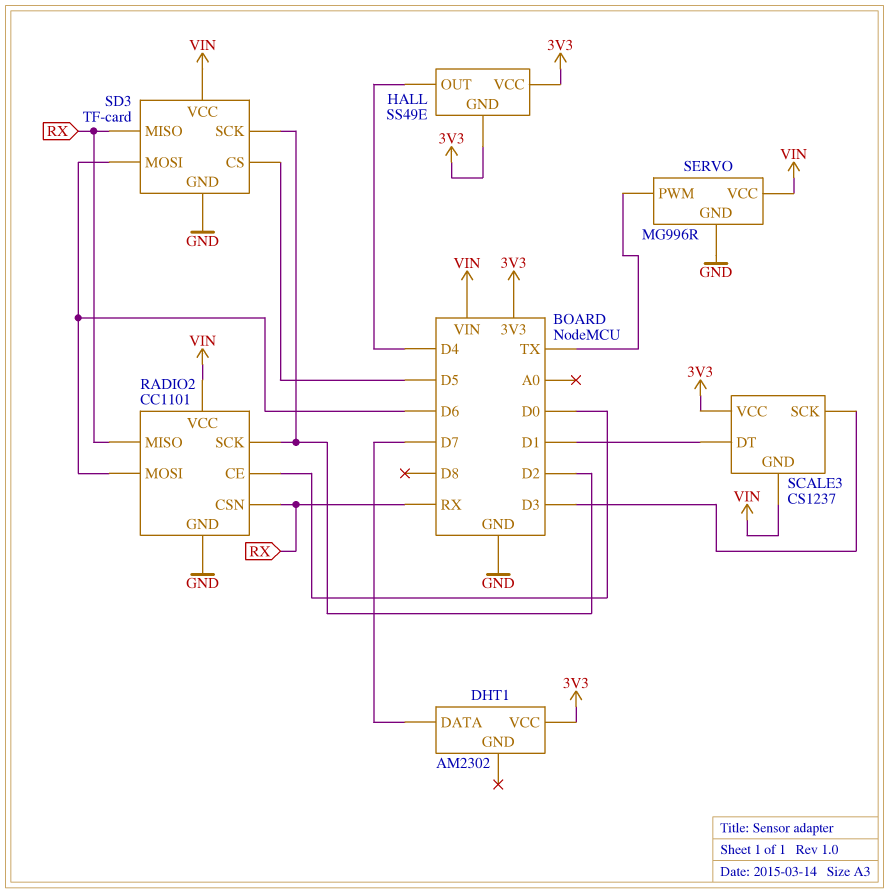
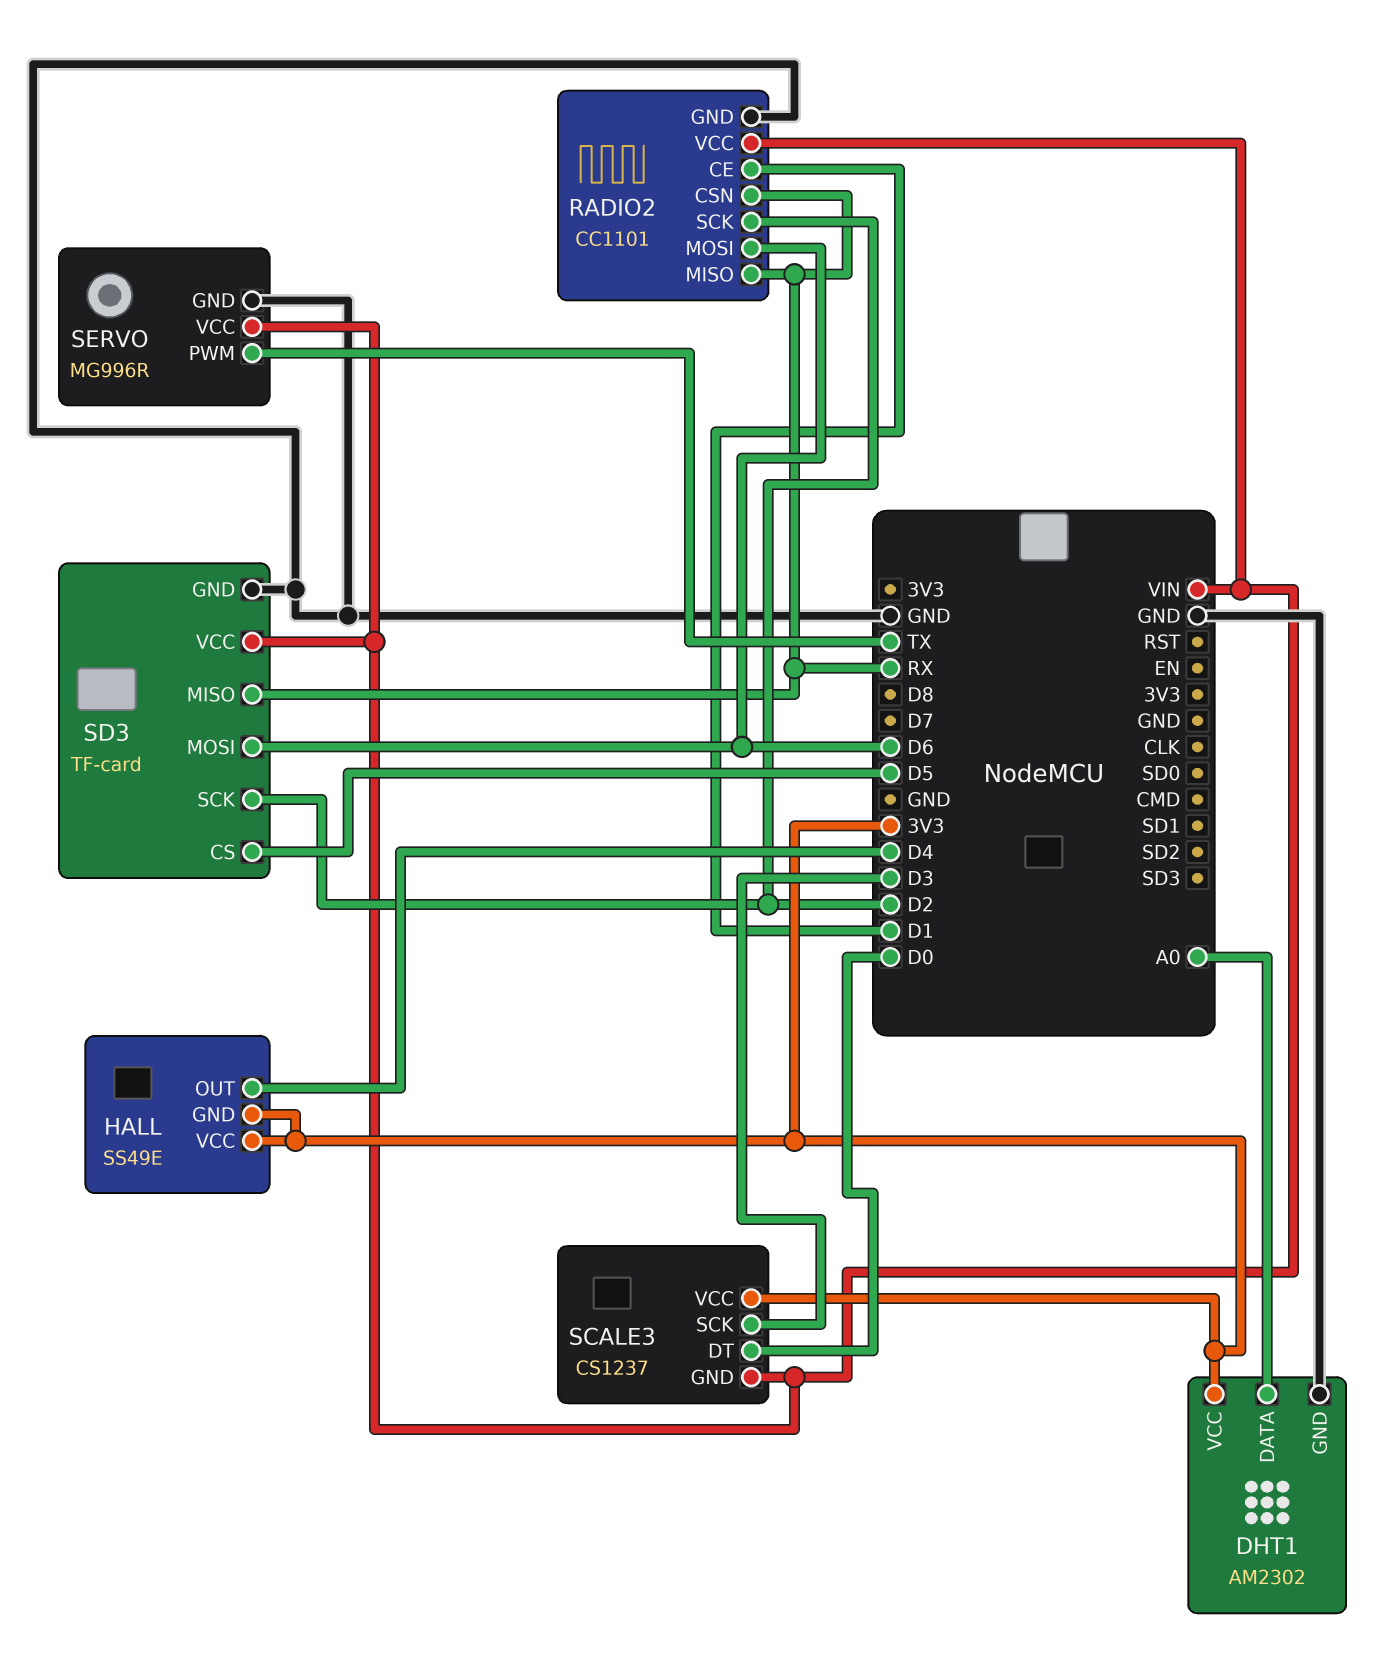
DHT1 pin DATA: D7 -> A0
DHT1 pin GND: none -> GND
RADIO2 pin CE: D0 -> D1
SCALE3 pin DT: D1 -> D0

